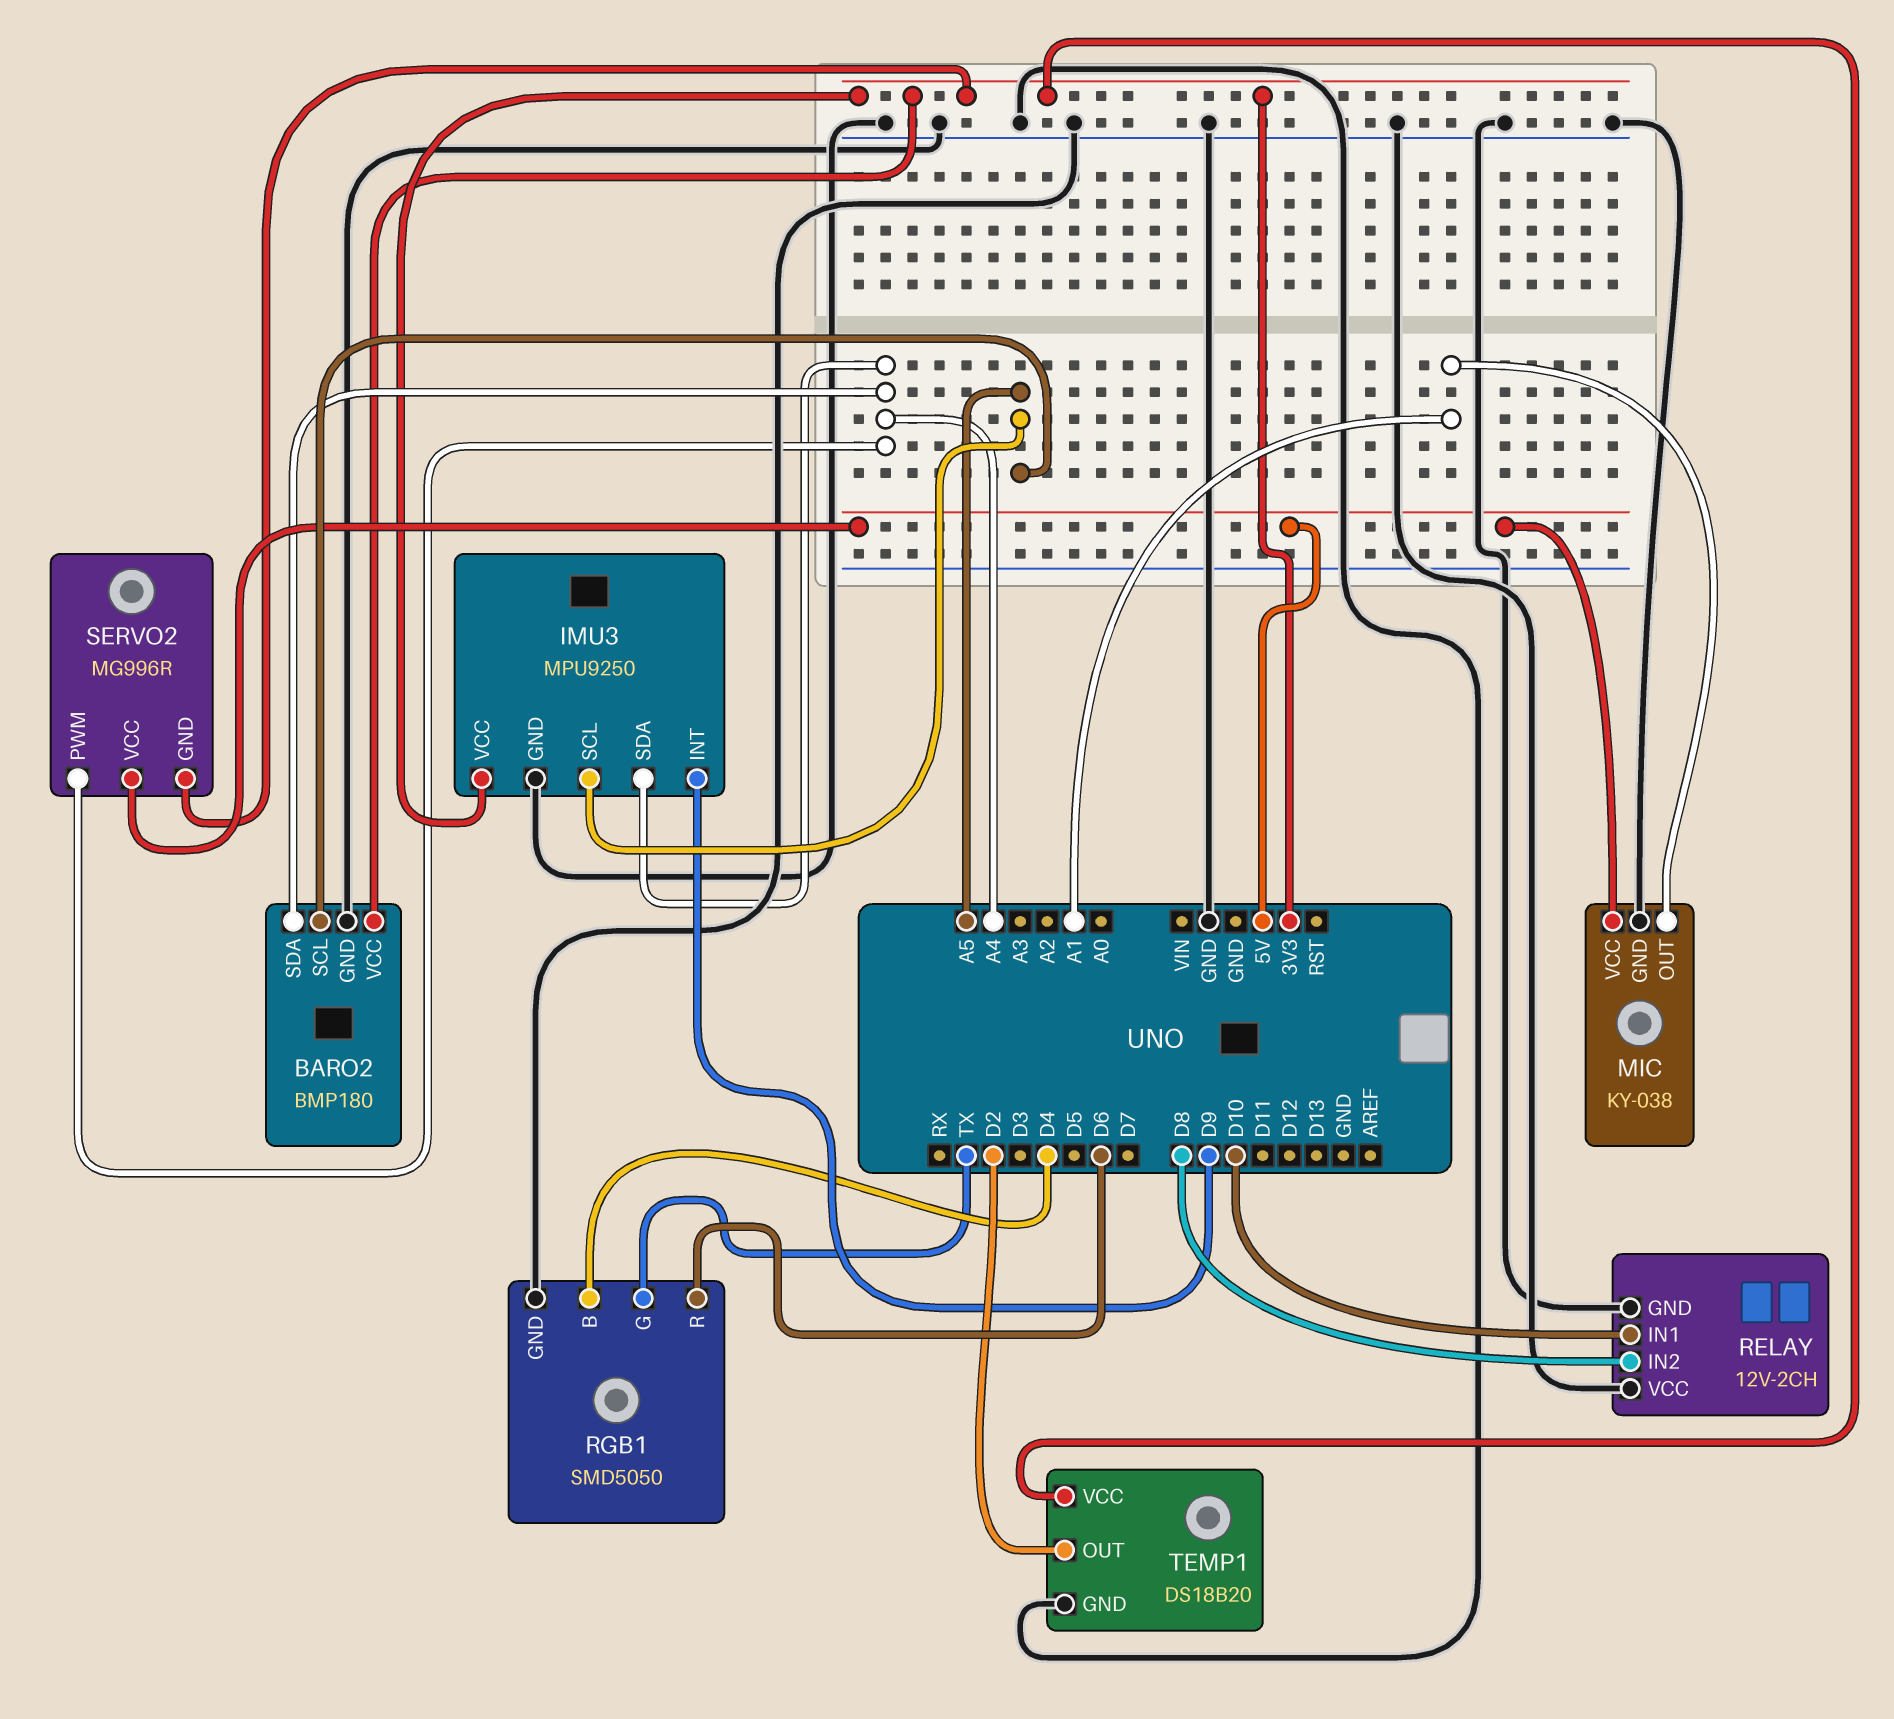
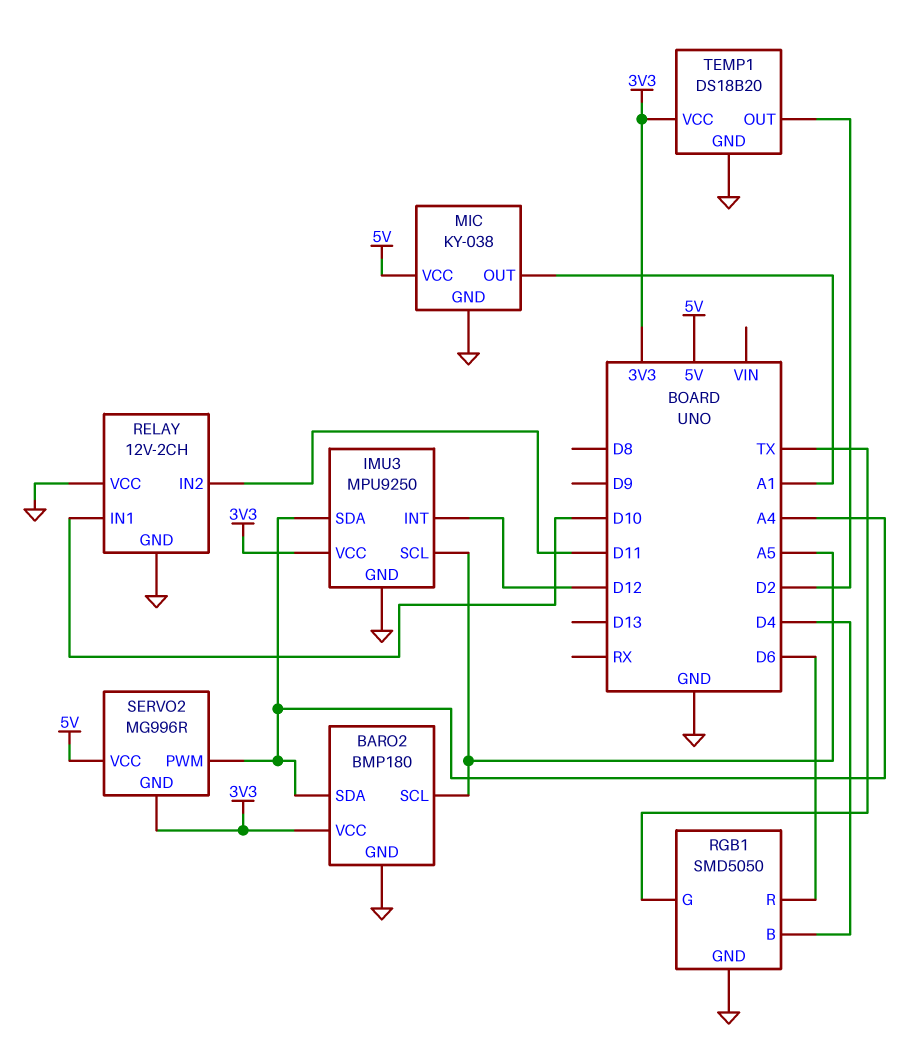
IMU3 pin INT: D9 -> D12
RELAY pin IN2: D8 -> D11

